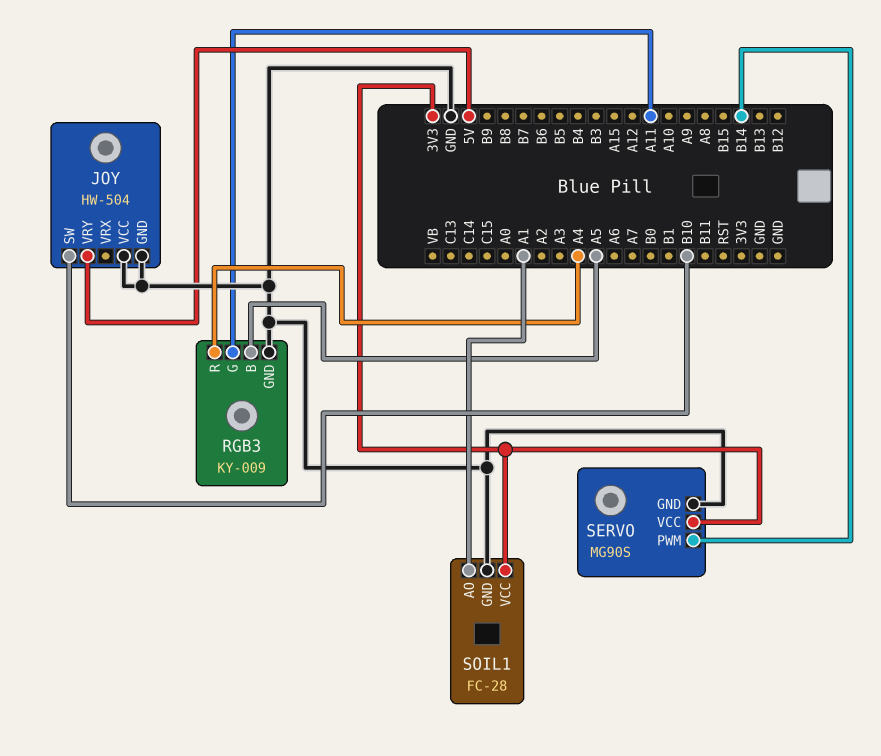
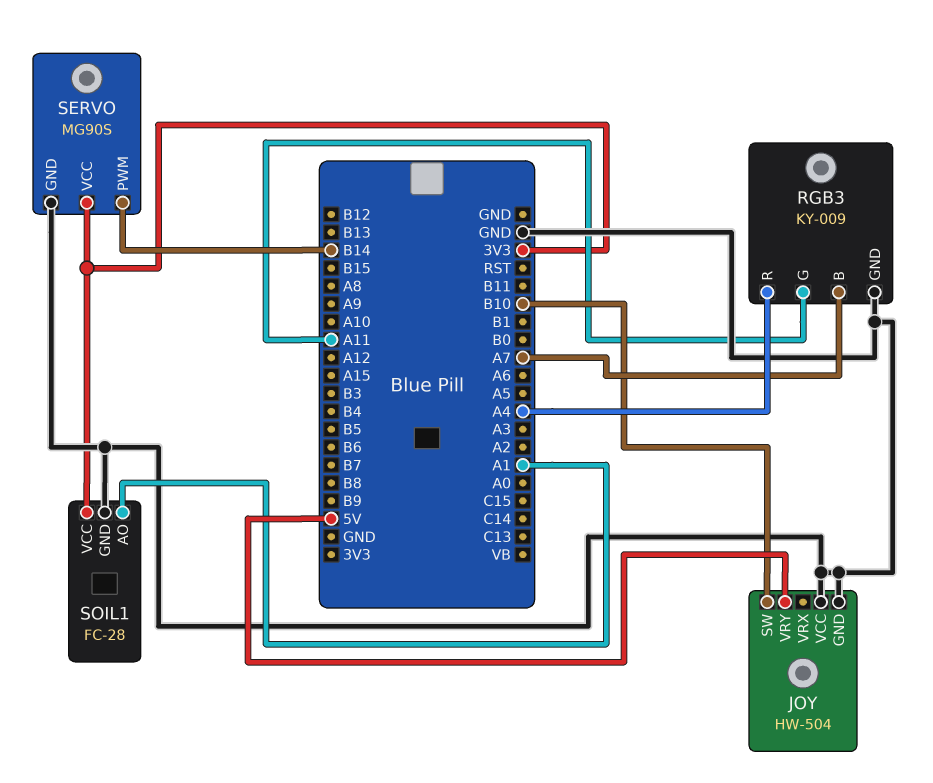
RGB3 pin B: A5 -> A7

